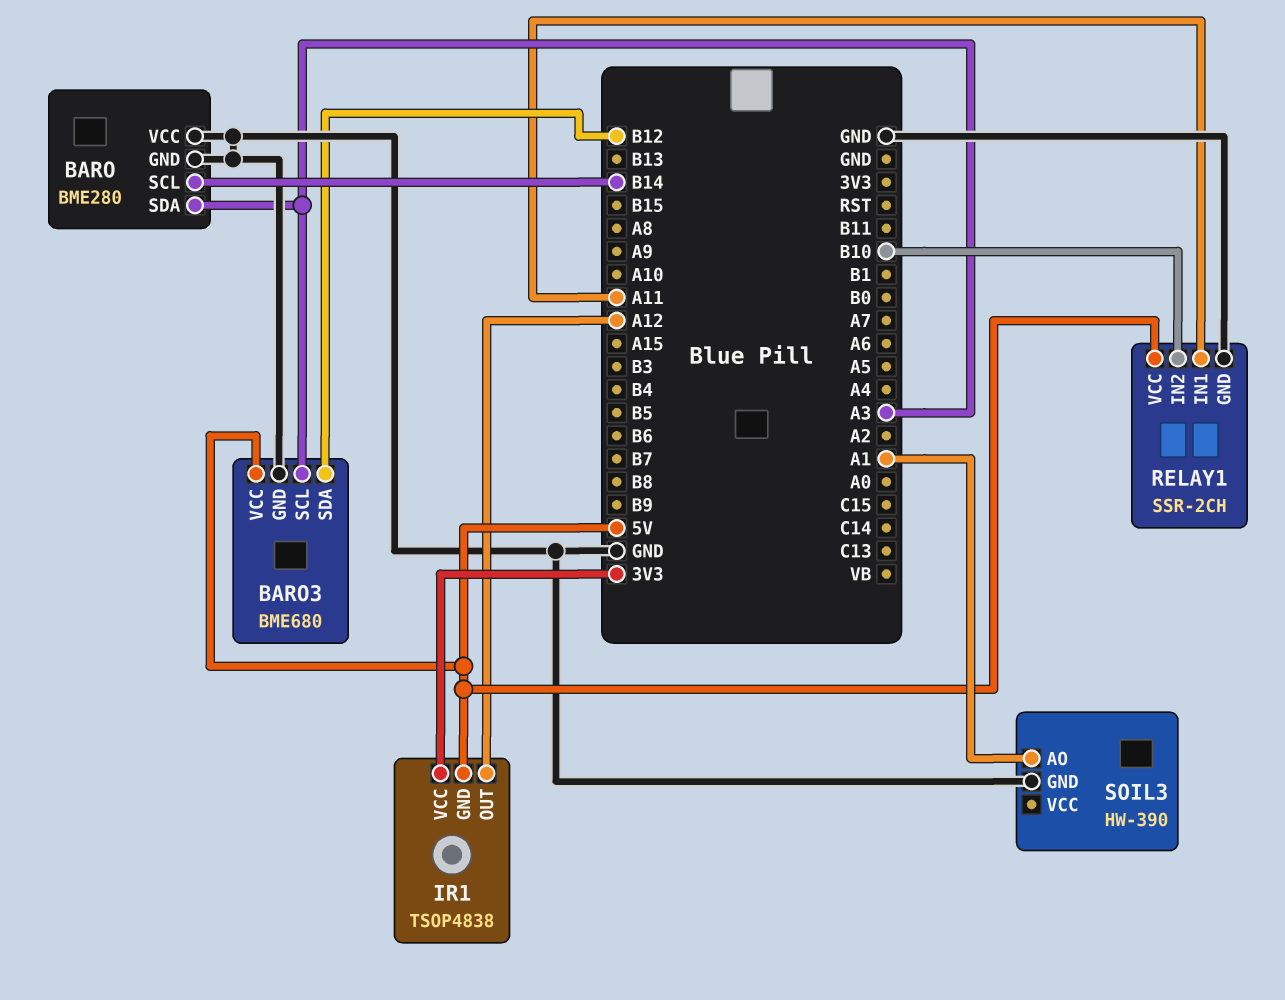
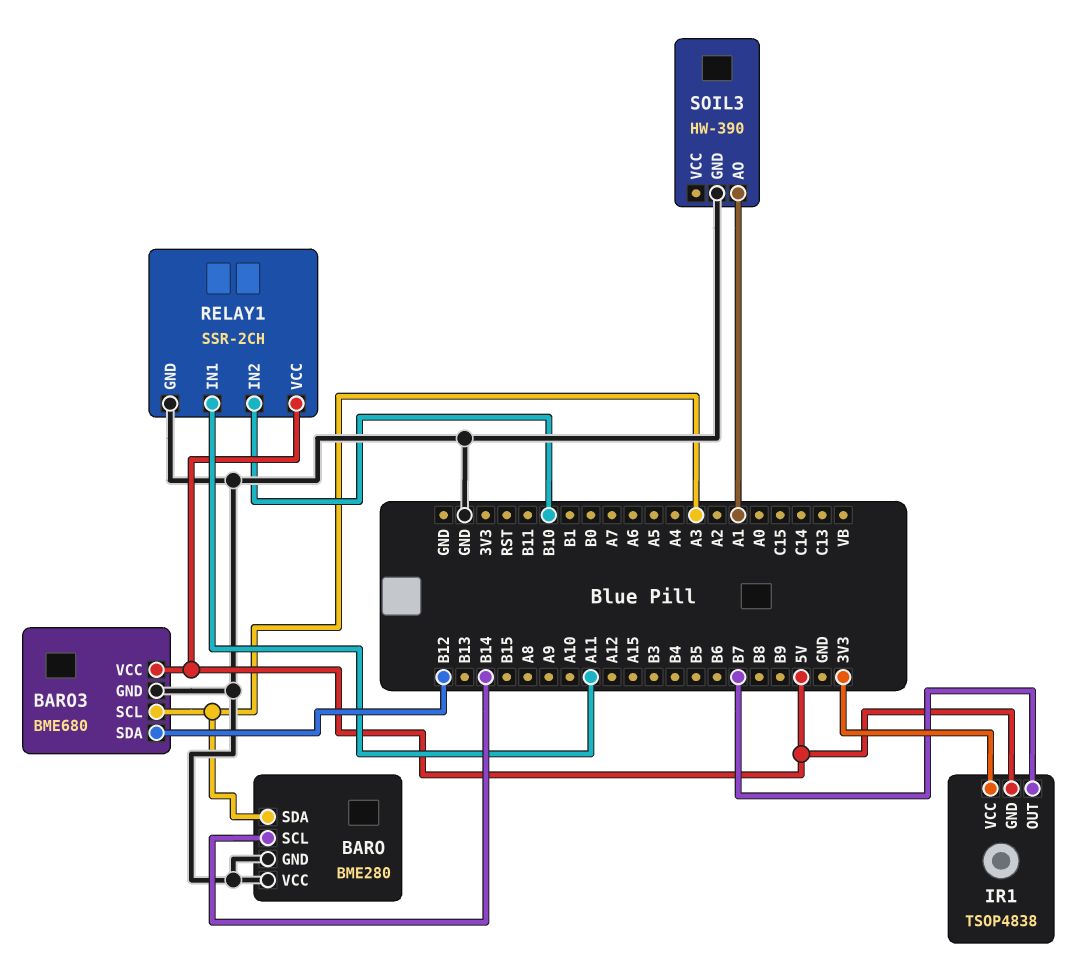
IR1 pin OUT: A12 -> B7

